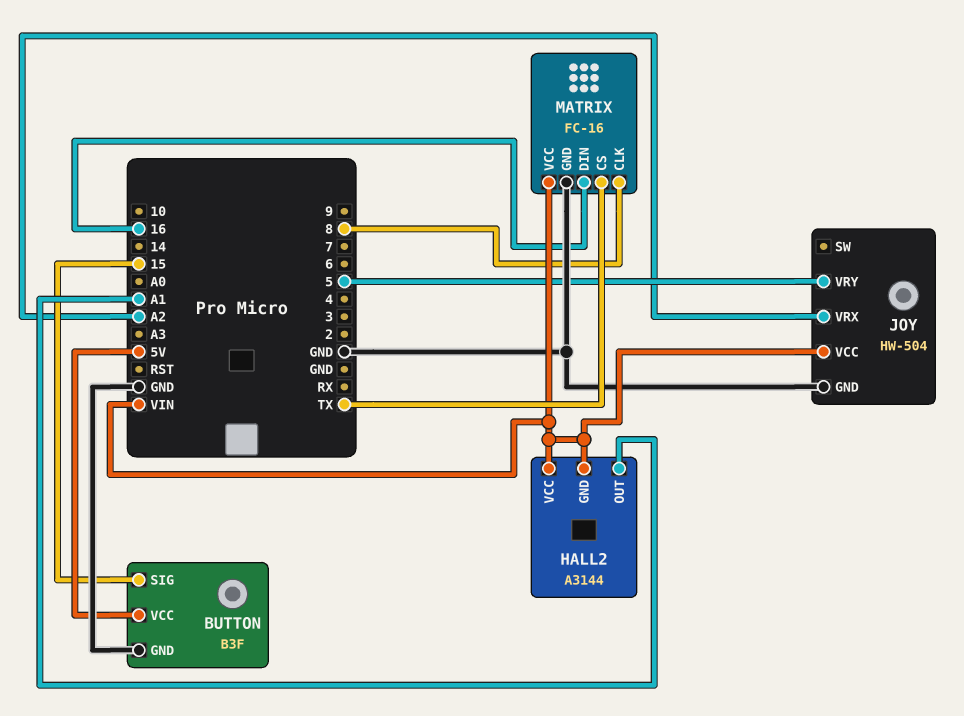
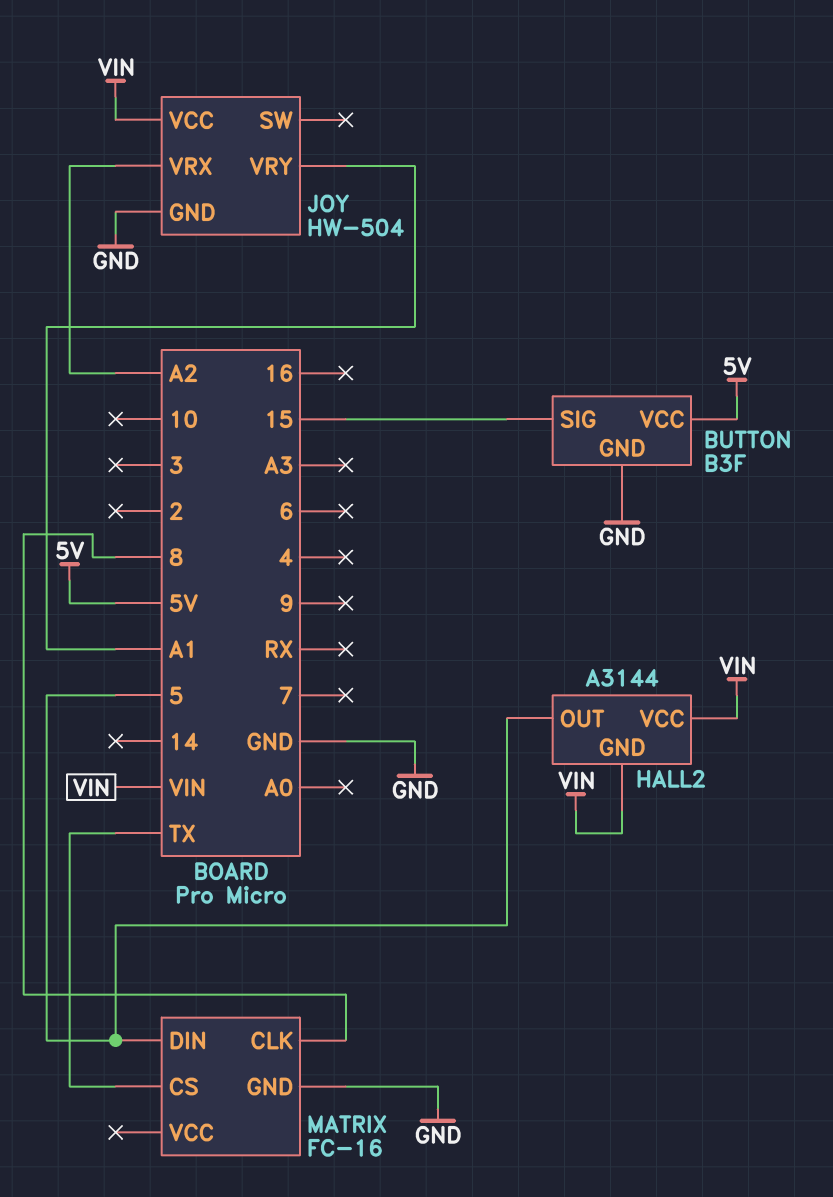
HALL2 pin OUT: A1 -> 5
JOY pin VRY: 5 -> A1
MATRIX pin DIN: 16 -> 5
MATRIX pin VCC: VIN -> none

